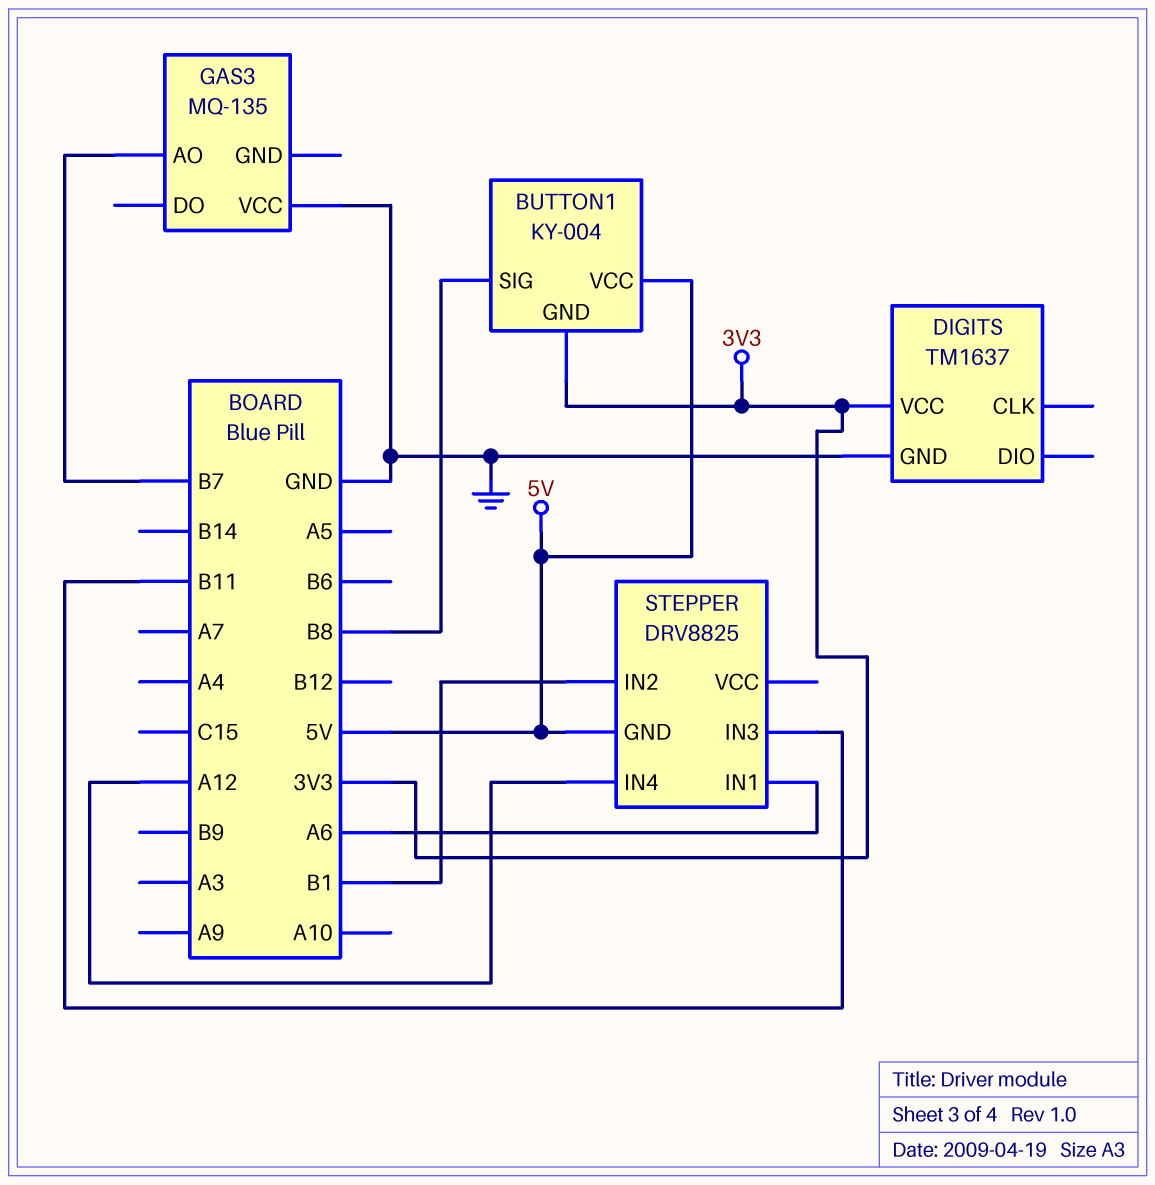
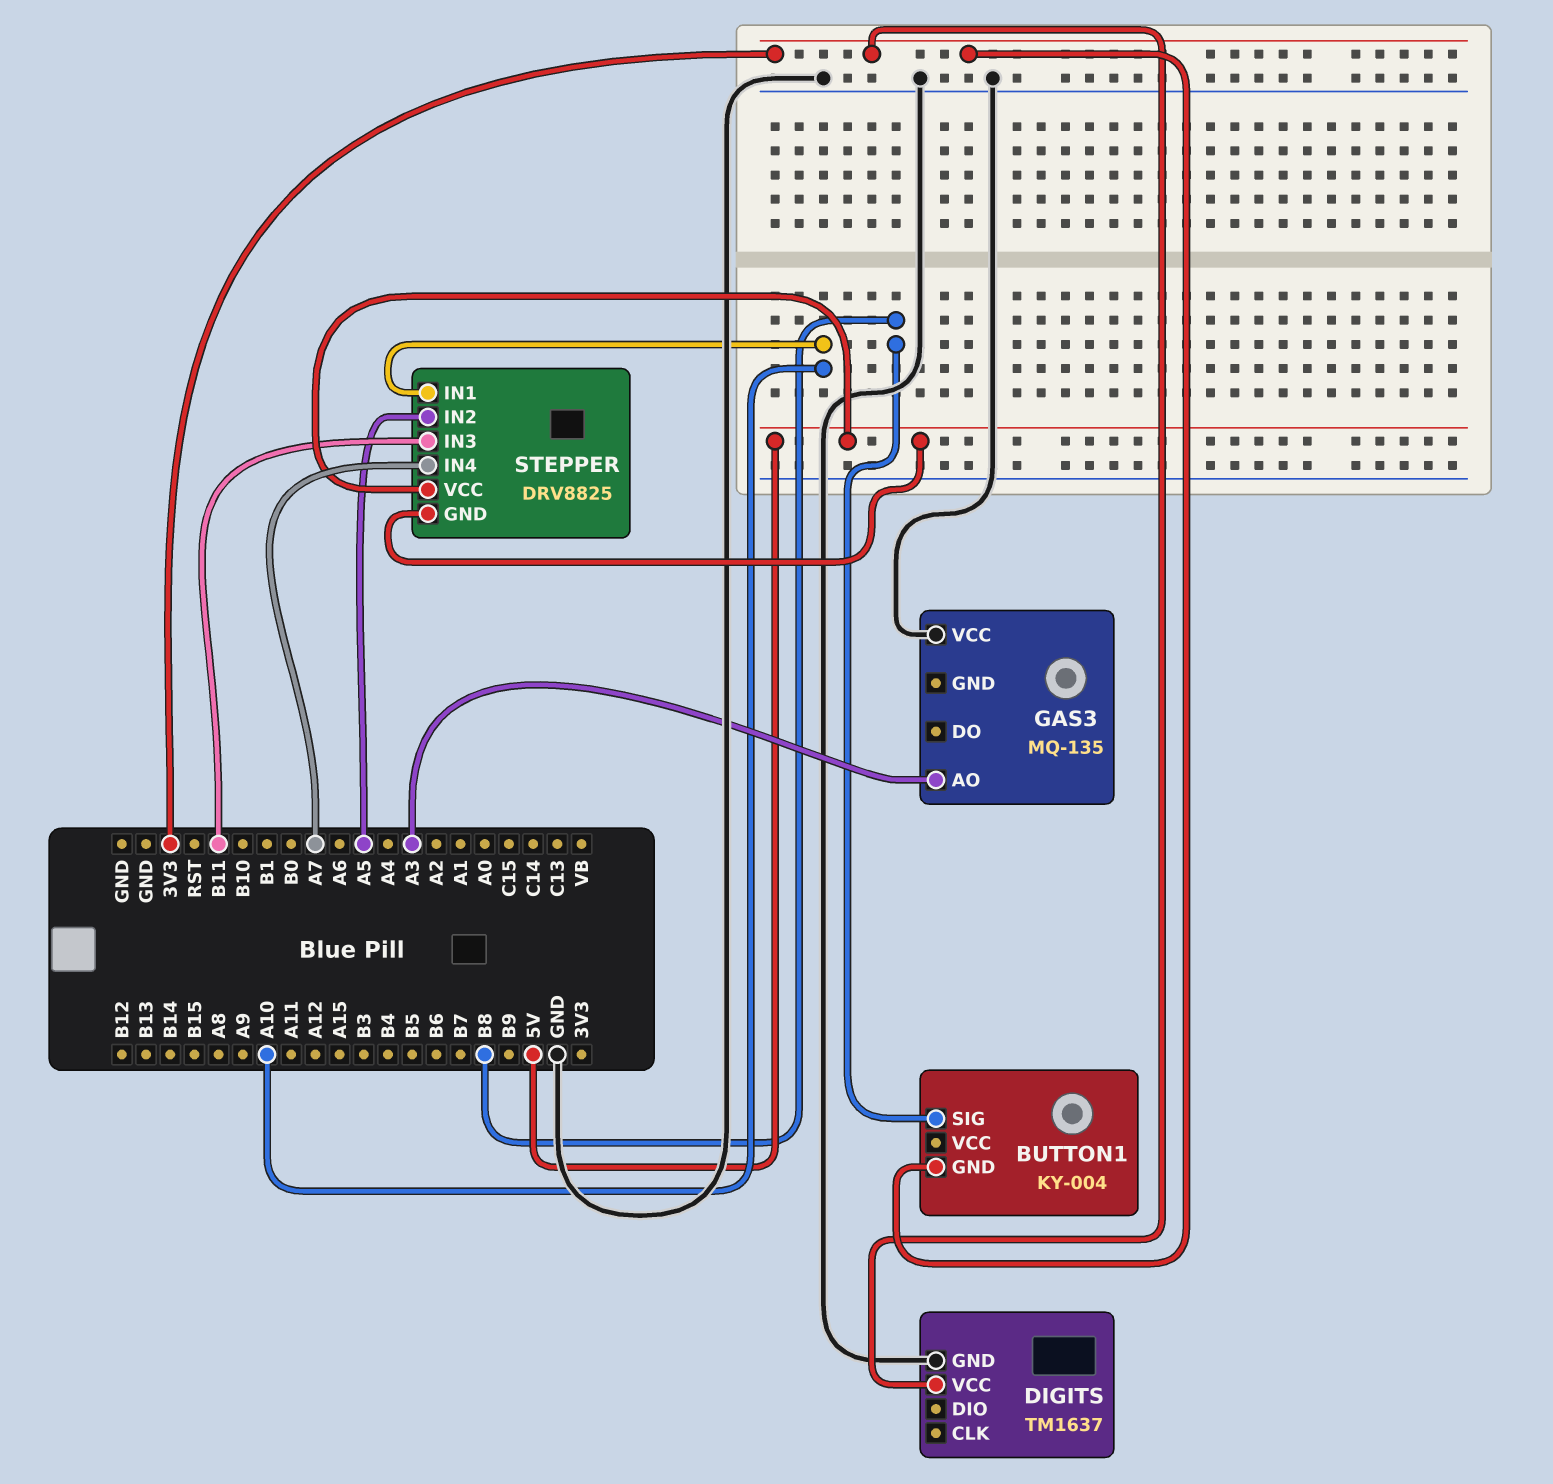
BUTTON1 pin VCC: 5V -> none
GAS3 pin AO: B7 -> A3
STEPPER pin IN1: A6 -> A10
STEPPER pin IN2: B1 -> A5
STEPPER pin IN4: A12 -> A7
STEPPER pin VCC: none -> 5V

